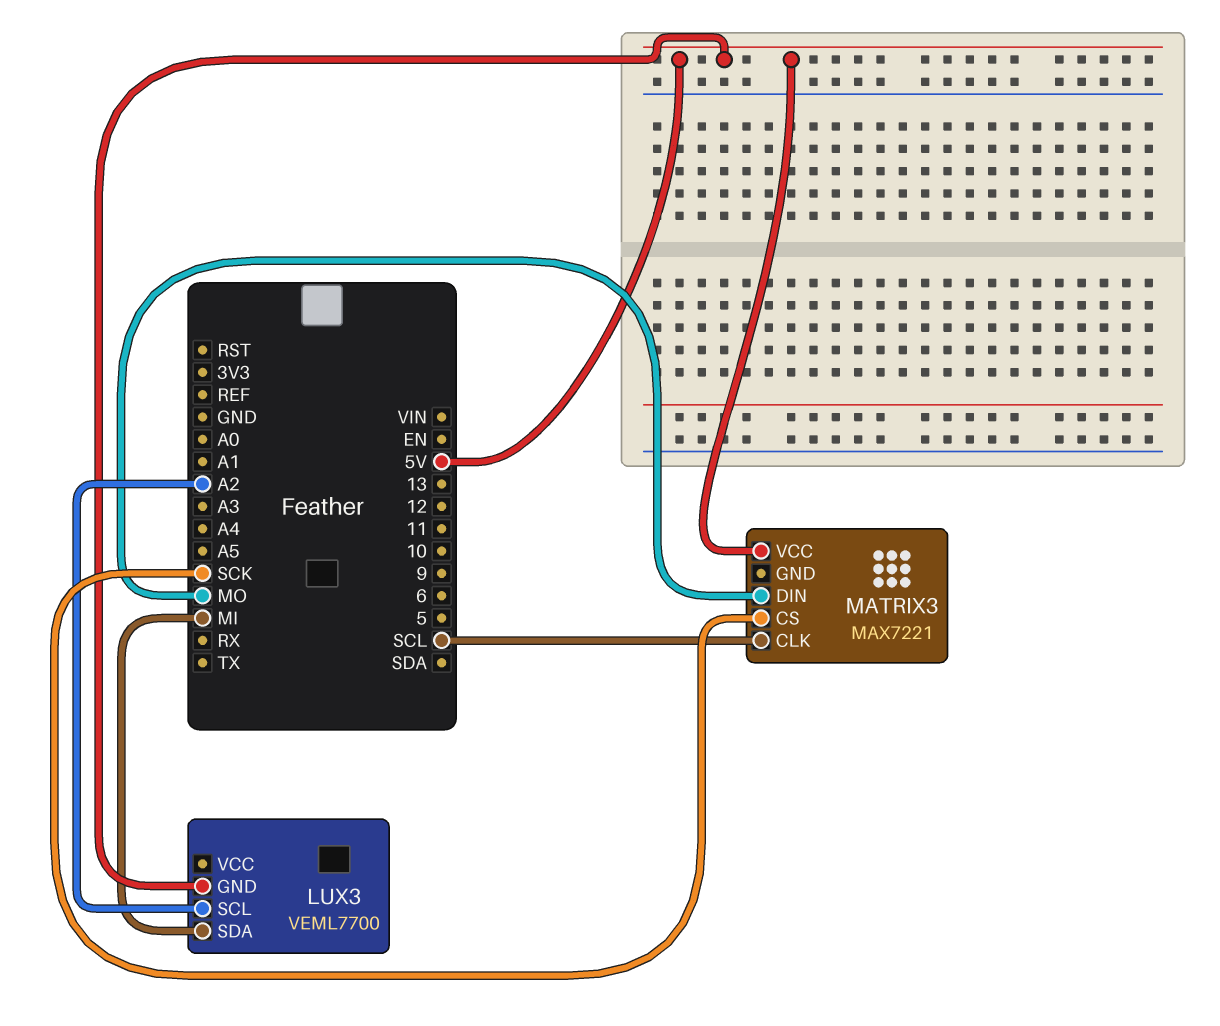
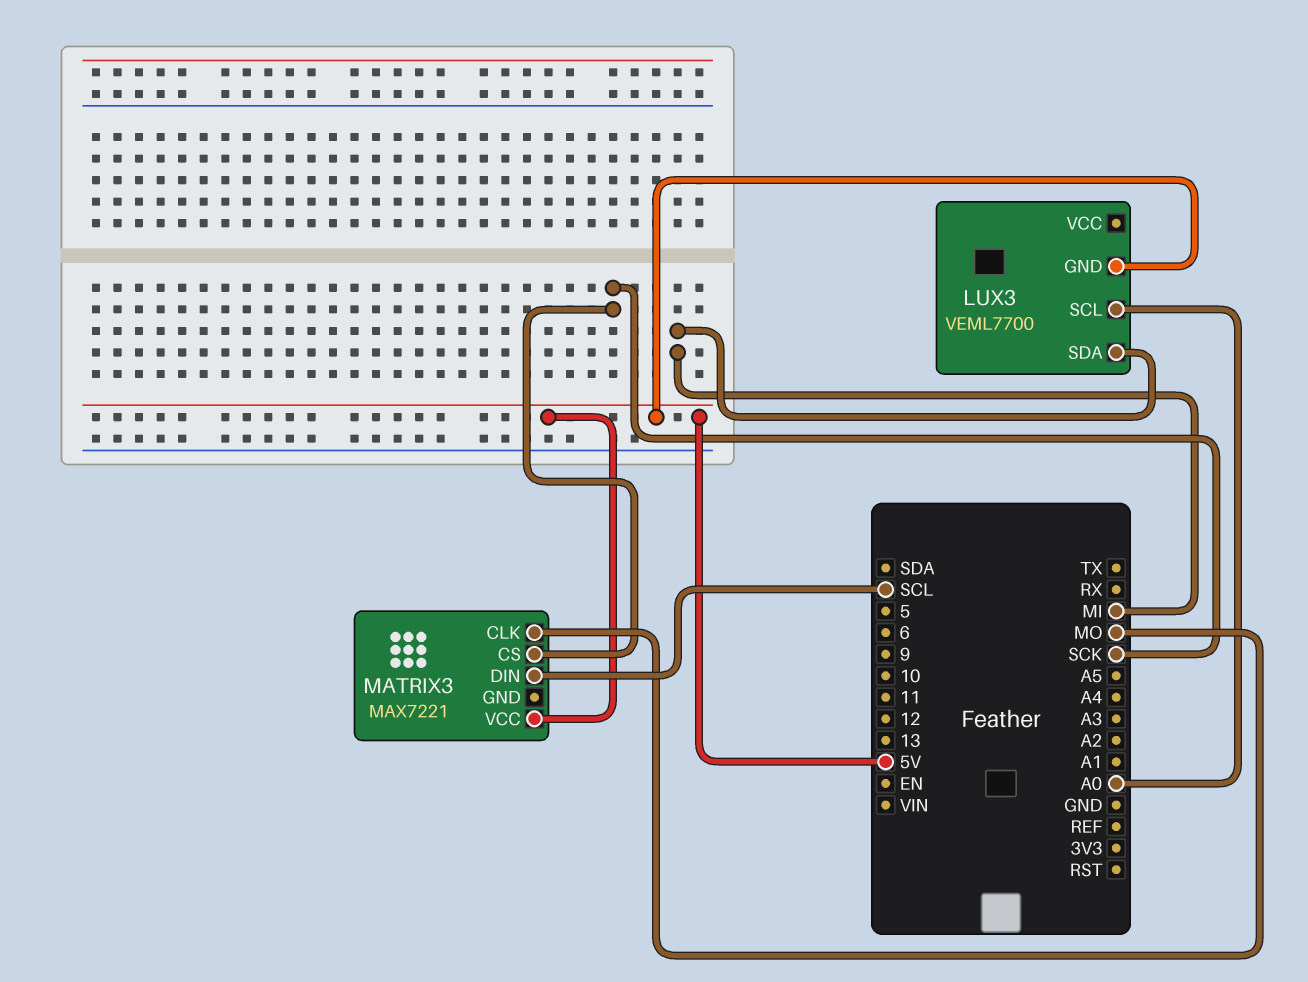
LUX3 pin SCL: A2 -> A0
MATRIX3 pin CLK: SCL -> MO
MATRIX3 pin DIN: MO -> SCL

